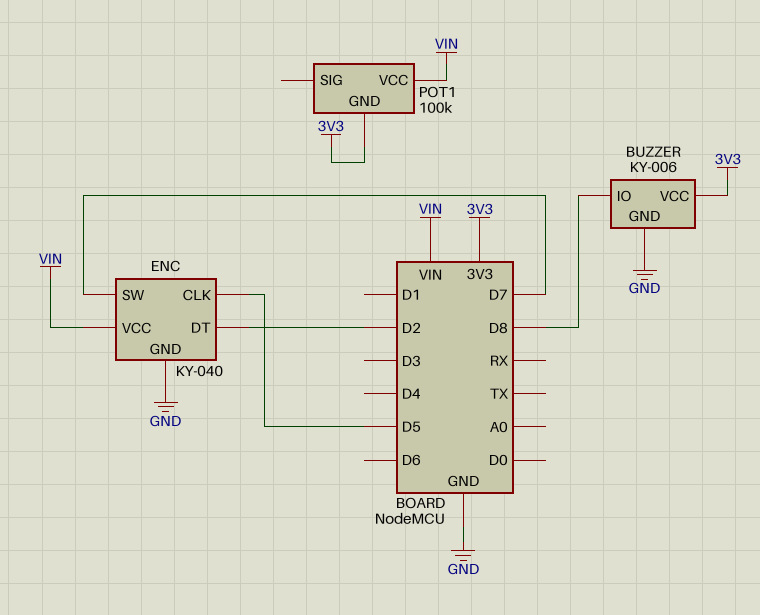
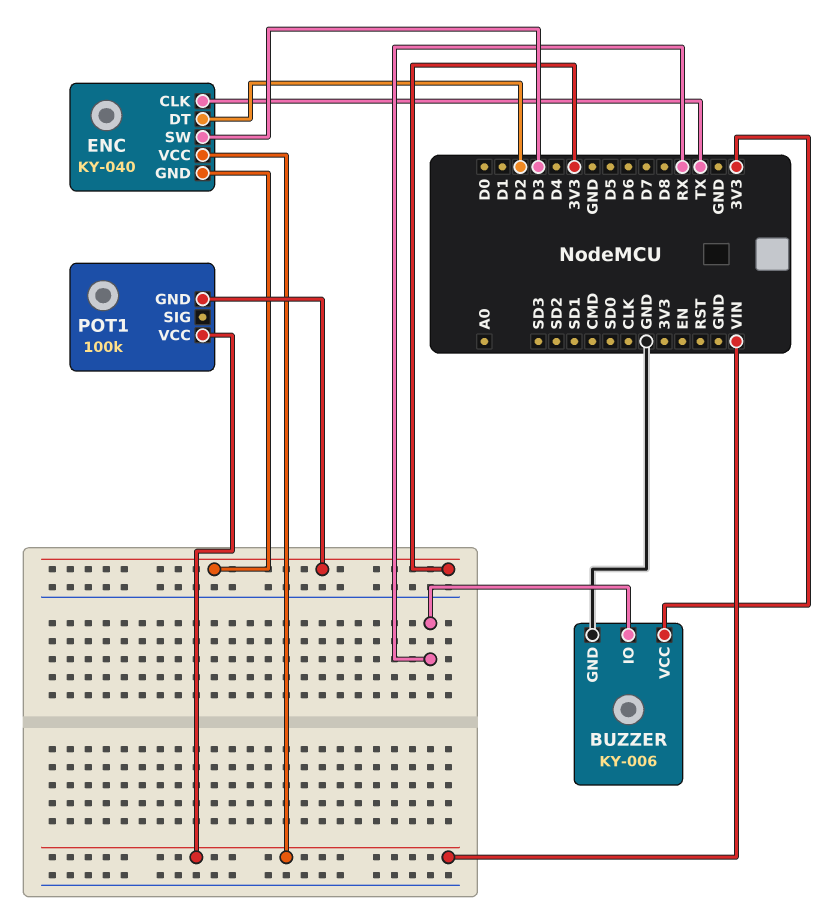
BUZZER pin IO: D8 -> RX
ENC pin CLK: D5 -> TX
ENC pin GND: GND -> 3V3
ENC pin SW: D7 -> D3

